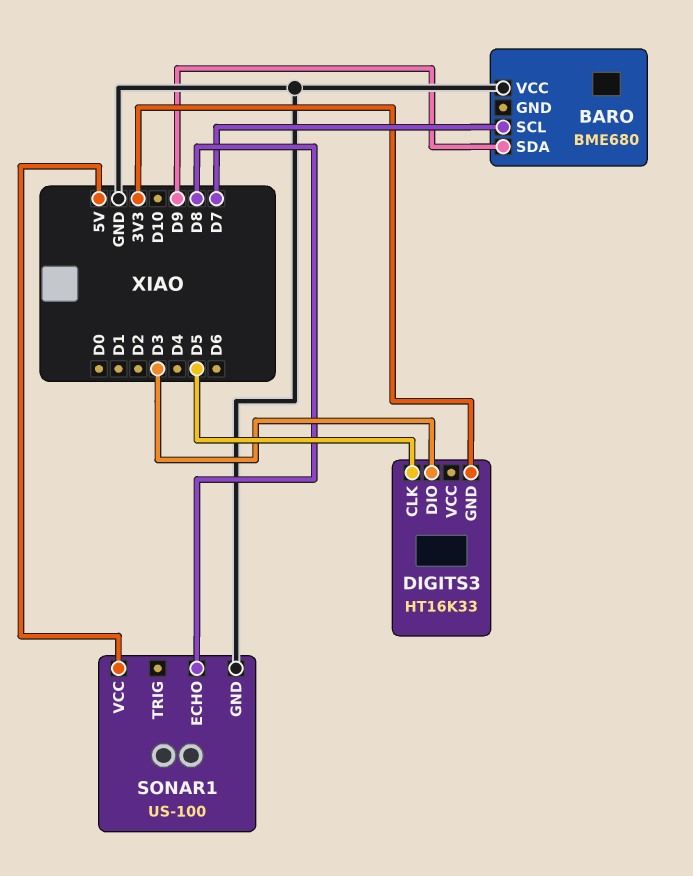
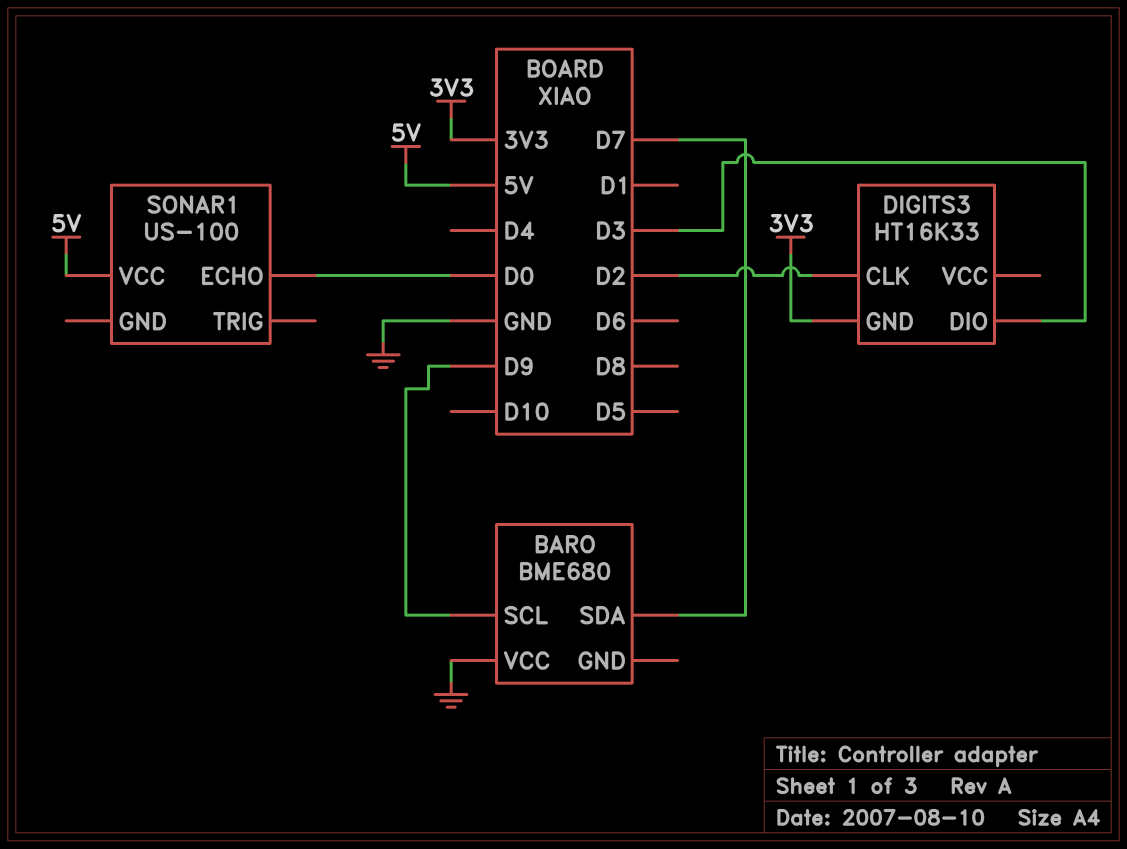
BARO pin SCL: D7 -> D9
BARO pin SDA: D9 -> D7
DIGITS3 pin CLK: D5 -> D2
SONAR1 pin ECHO: D8 -> D0
SONAR1 pin GND: GND -> none

